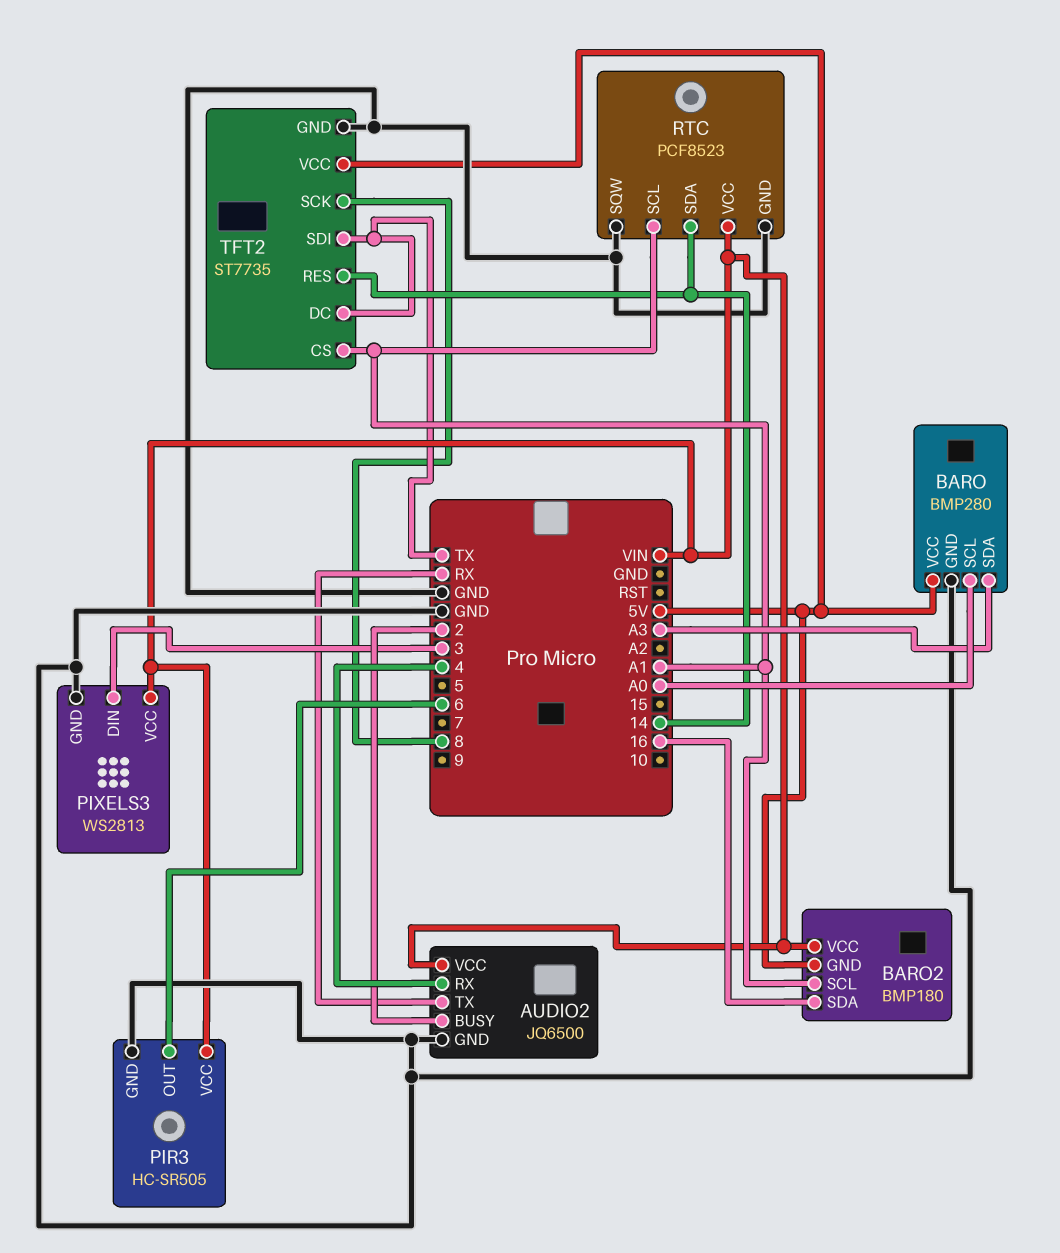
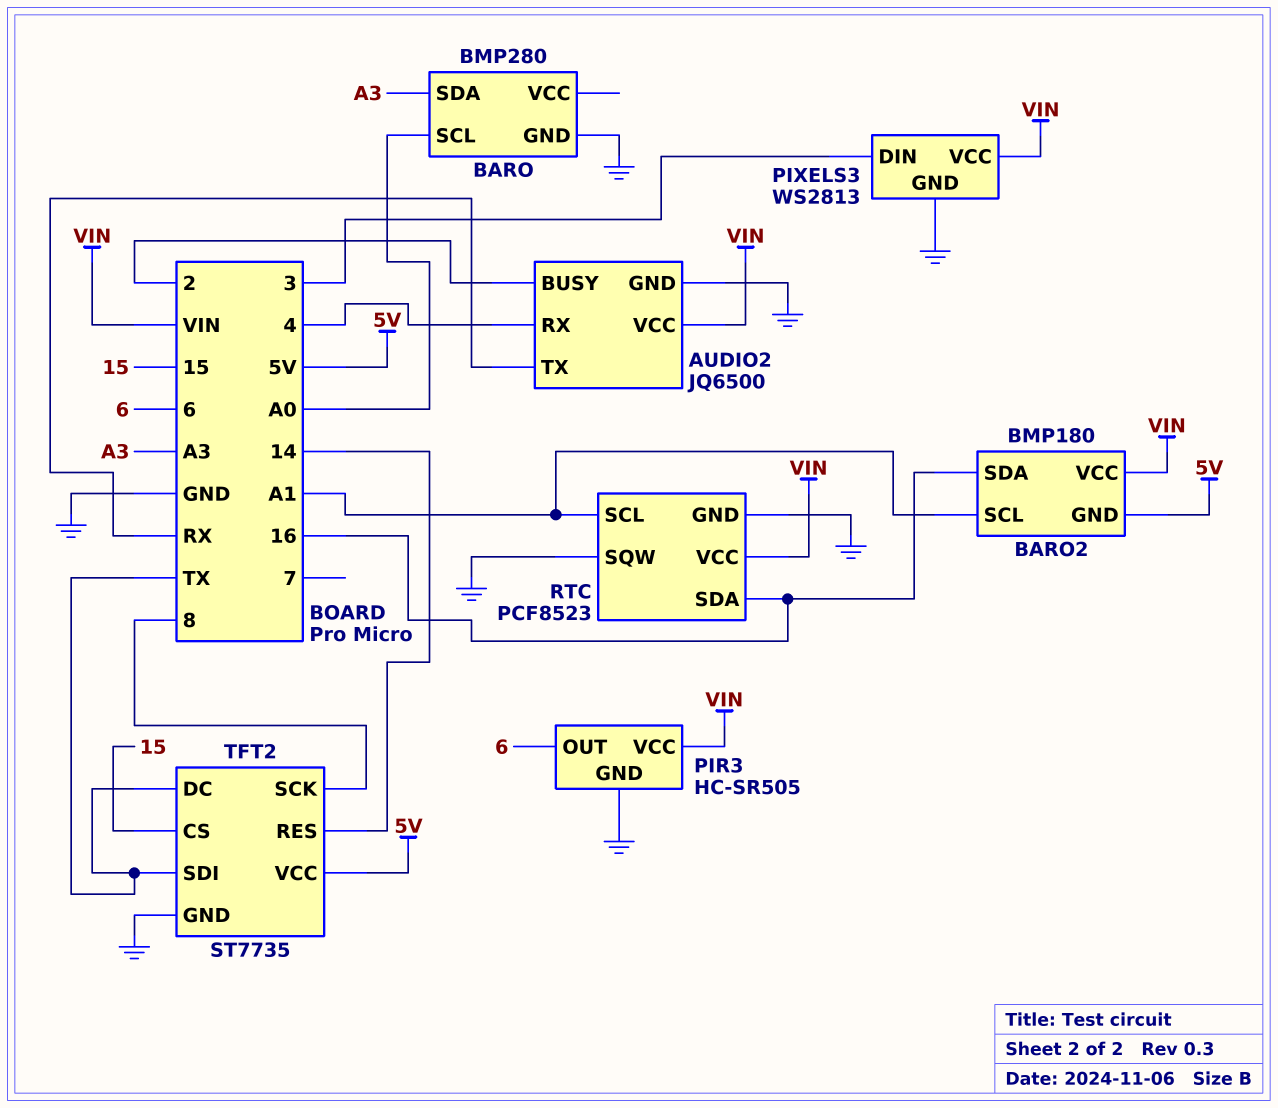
BARO pin VCC: 5V -> none
RTC pin SDA: 14 -> 16
TFT2 pin CS: A1 -> 15

